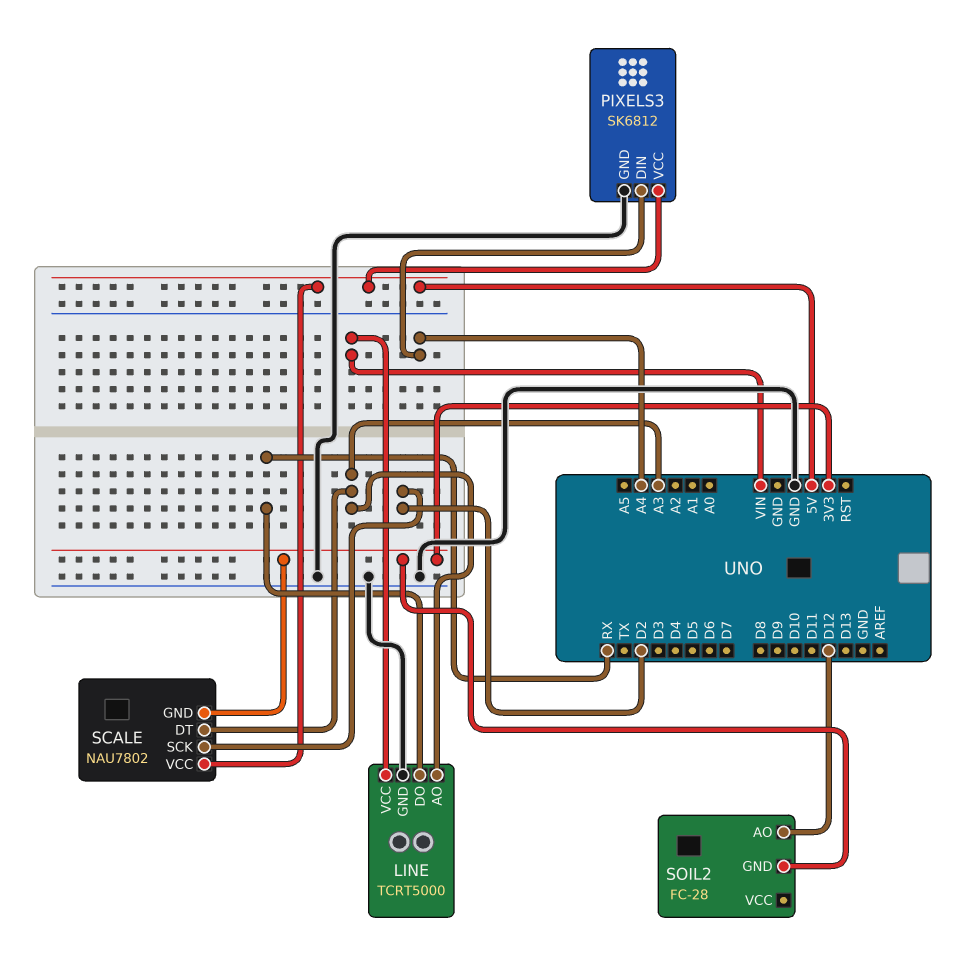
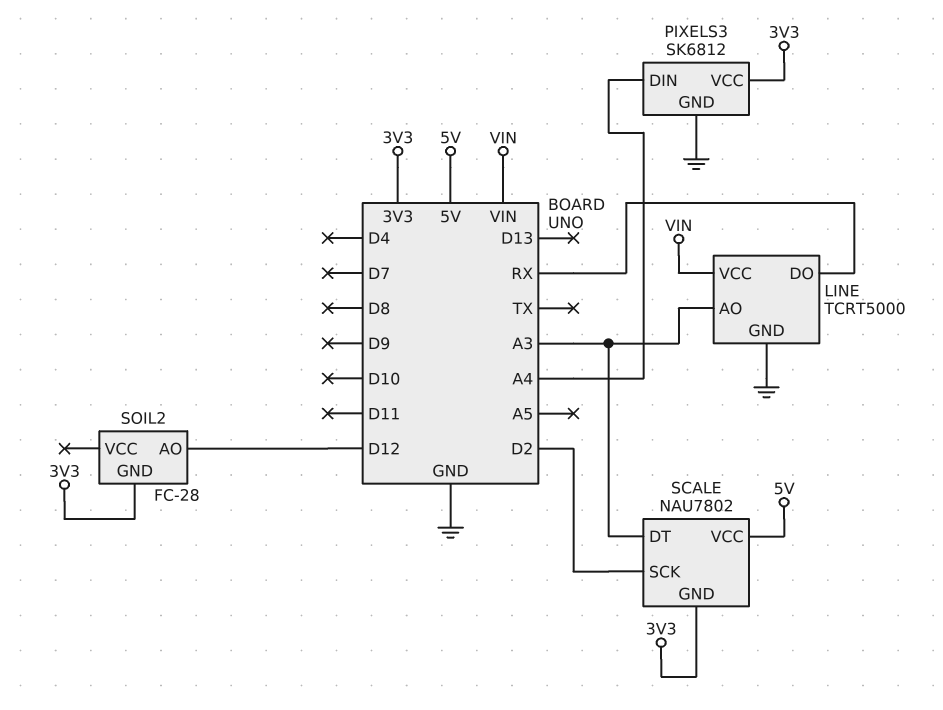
PIXELS3 pin VCC: 5V -> 3V3

